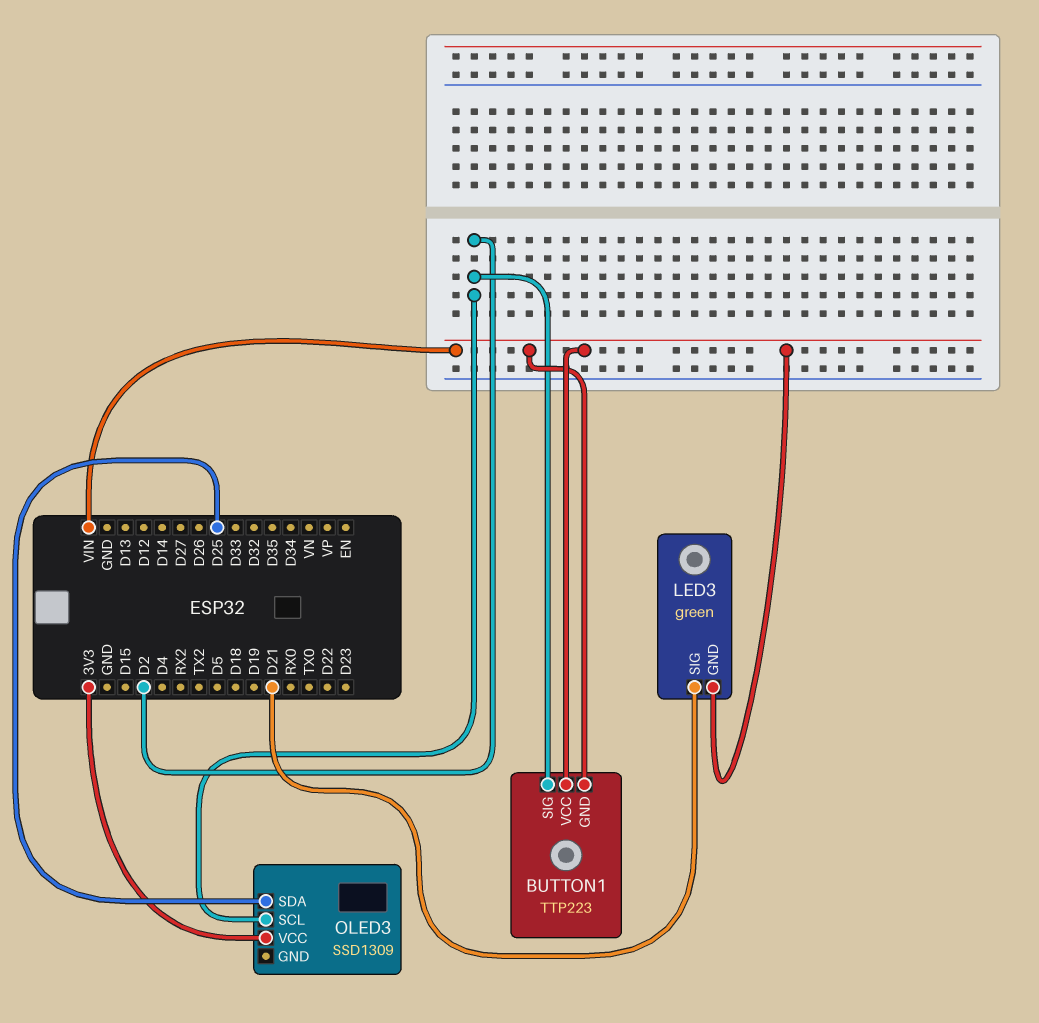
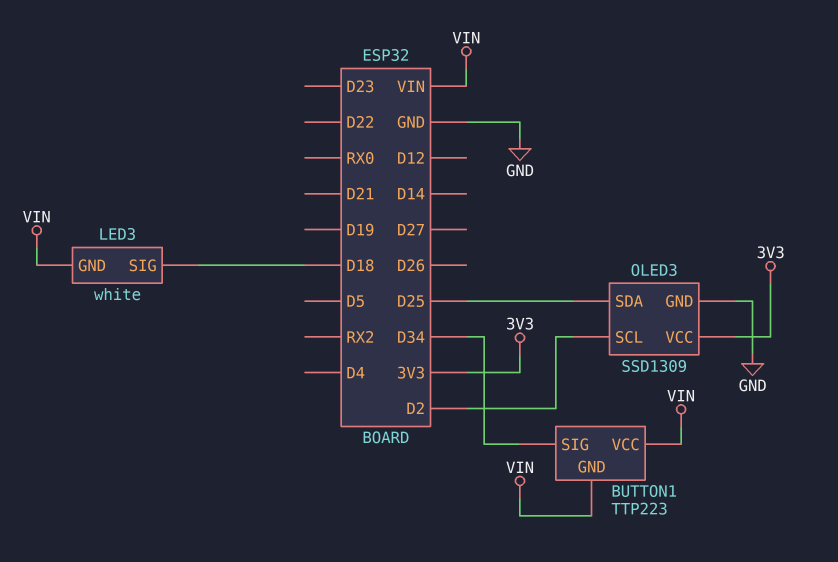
BUTTON1 pin SIG: D2 -> D34
LED3: green -> white
LED3 pin SIG: D21 -> D18
OLED3 pin GND: none -> GND

